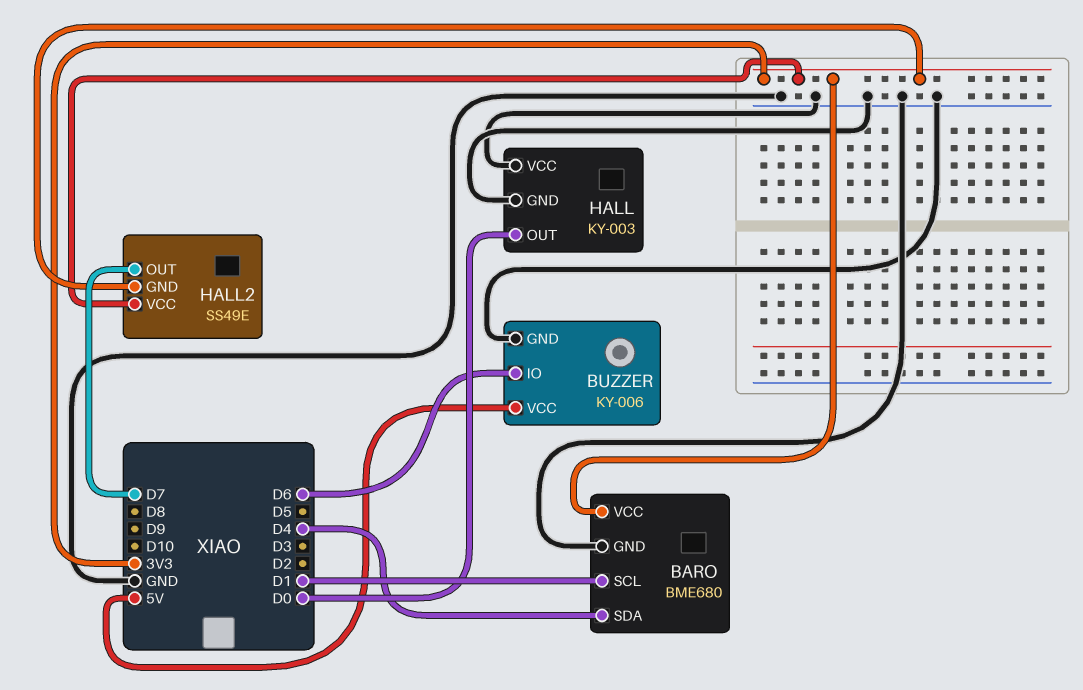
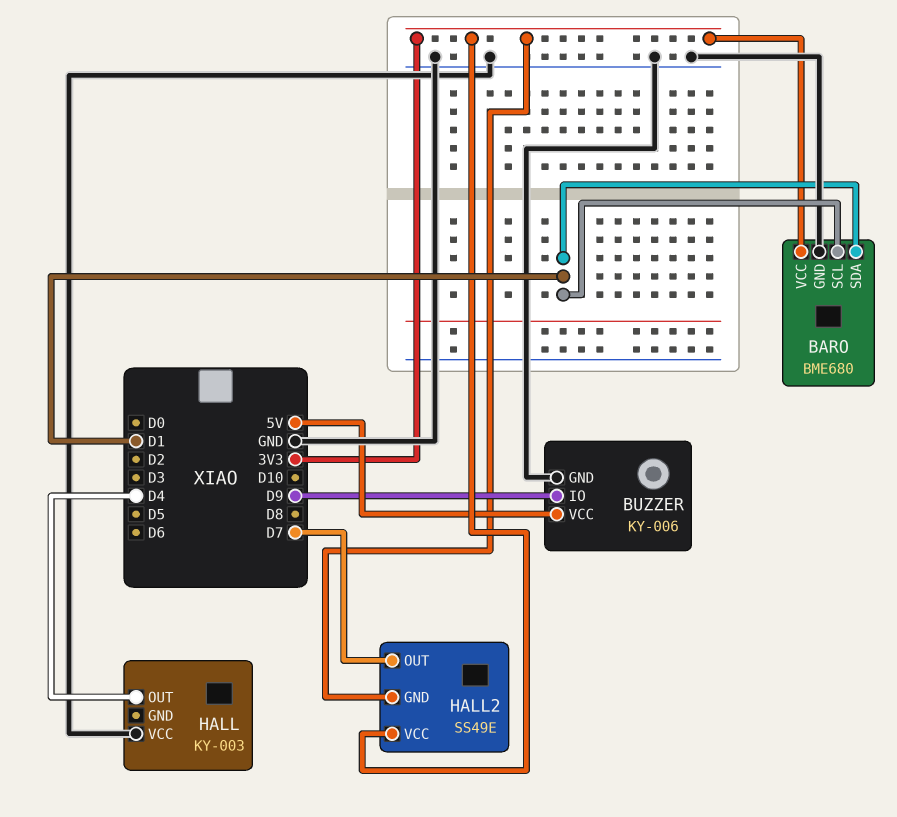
BARO pin SDA: D4 -> D1
BUZZER pin IO: D6 -> D9
HALL pin GND: GND -> none
HALL pin OUT: D0 -> D4

